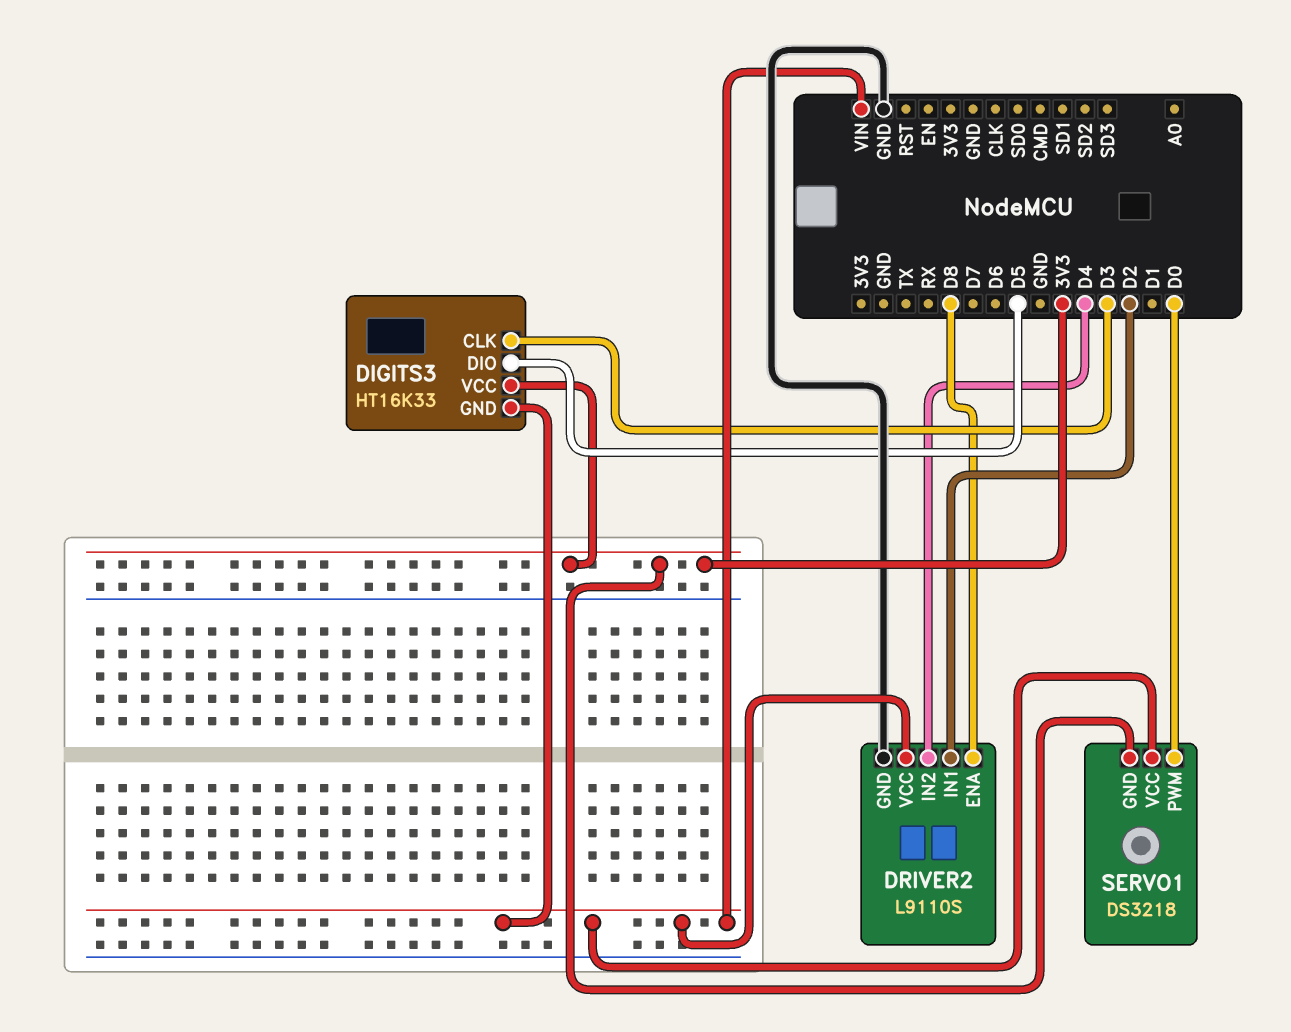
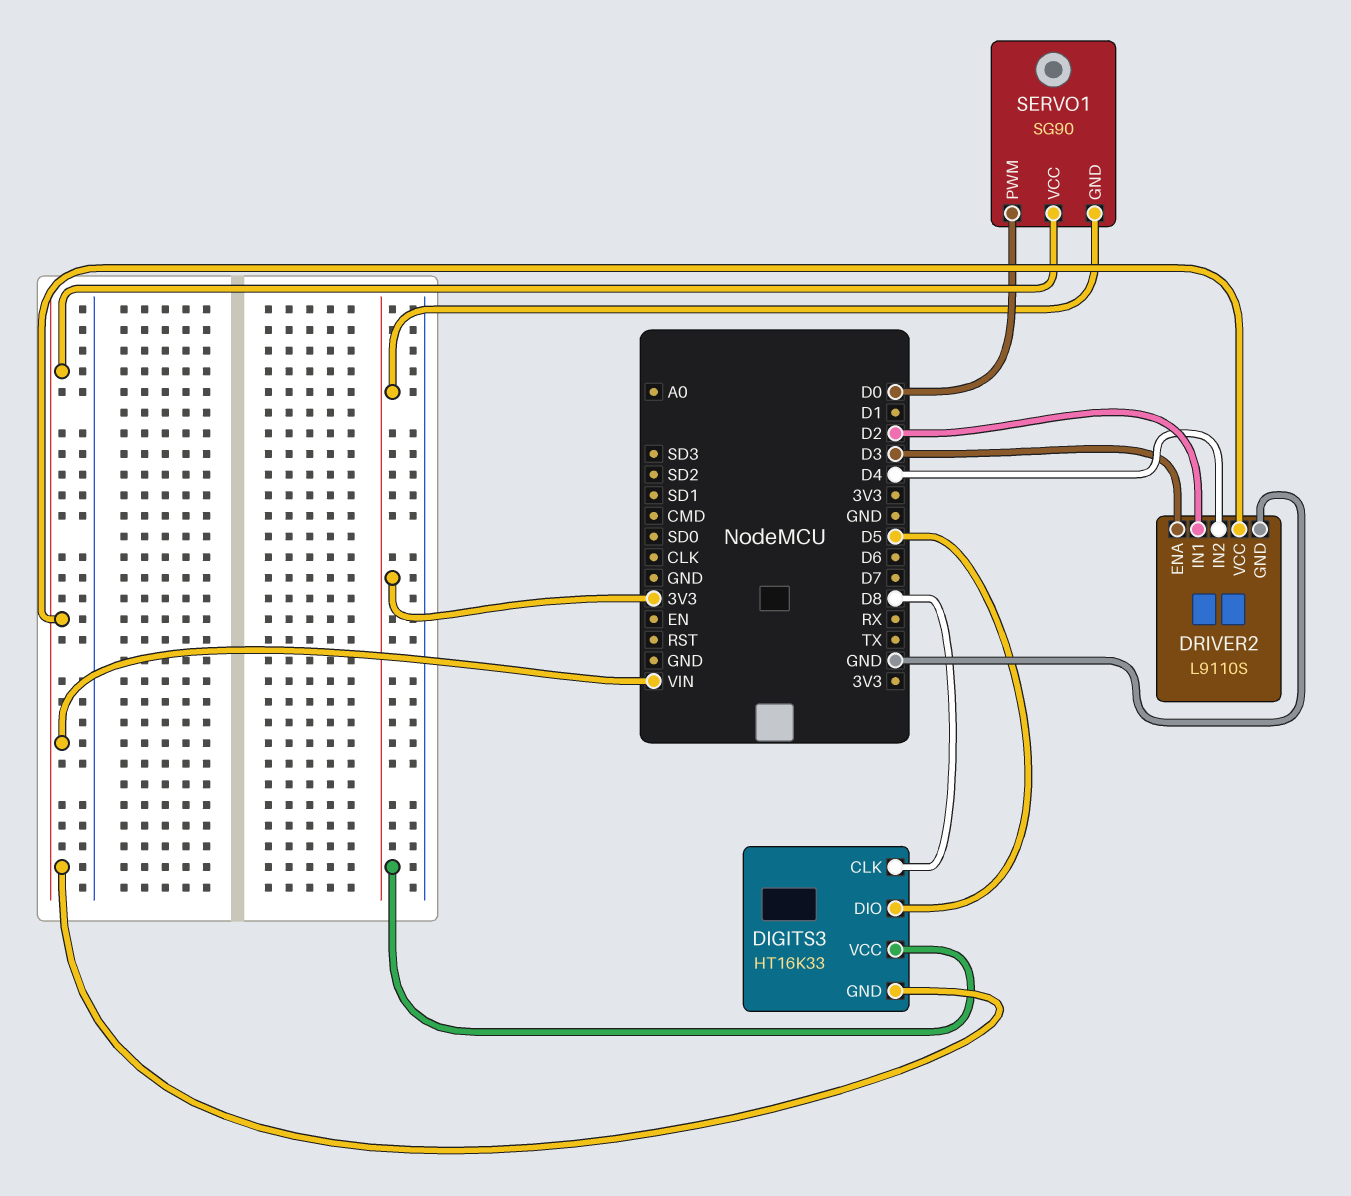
DIGITS3 pin CLK: D3 -> D8
DRIVER2 pin ENA: D8 -> D3
SERVO1: DS3218 -> SG90

